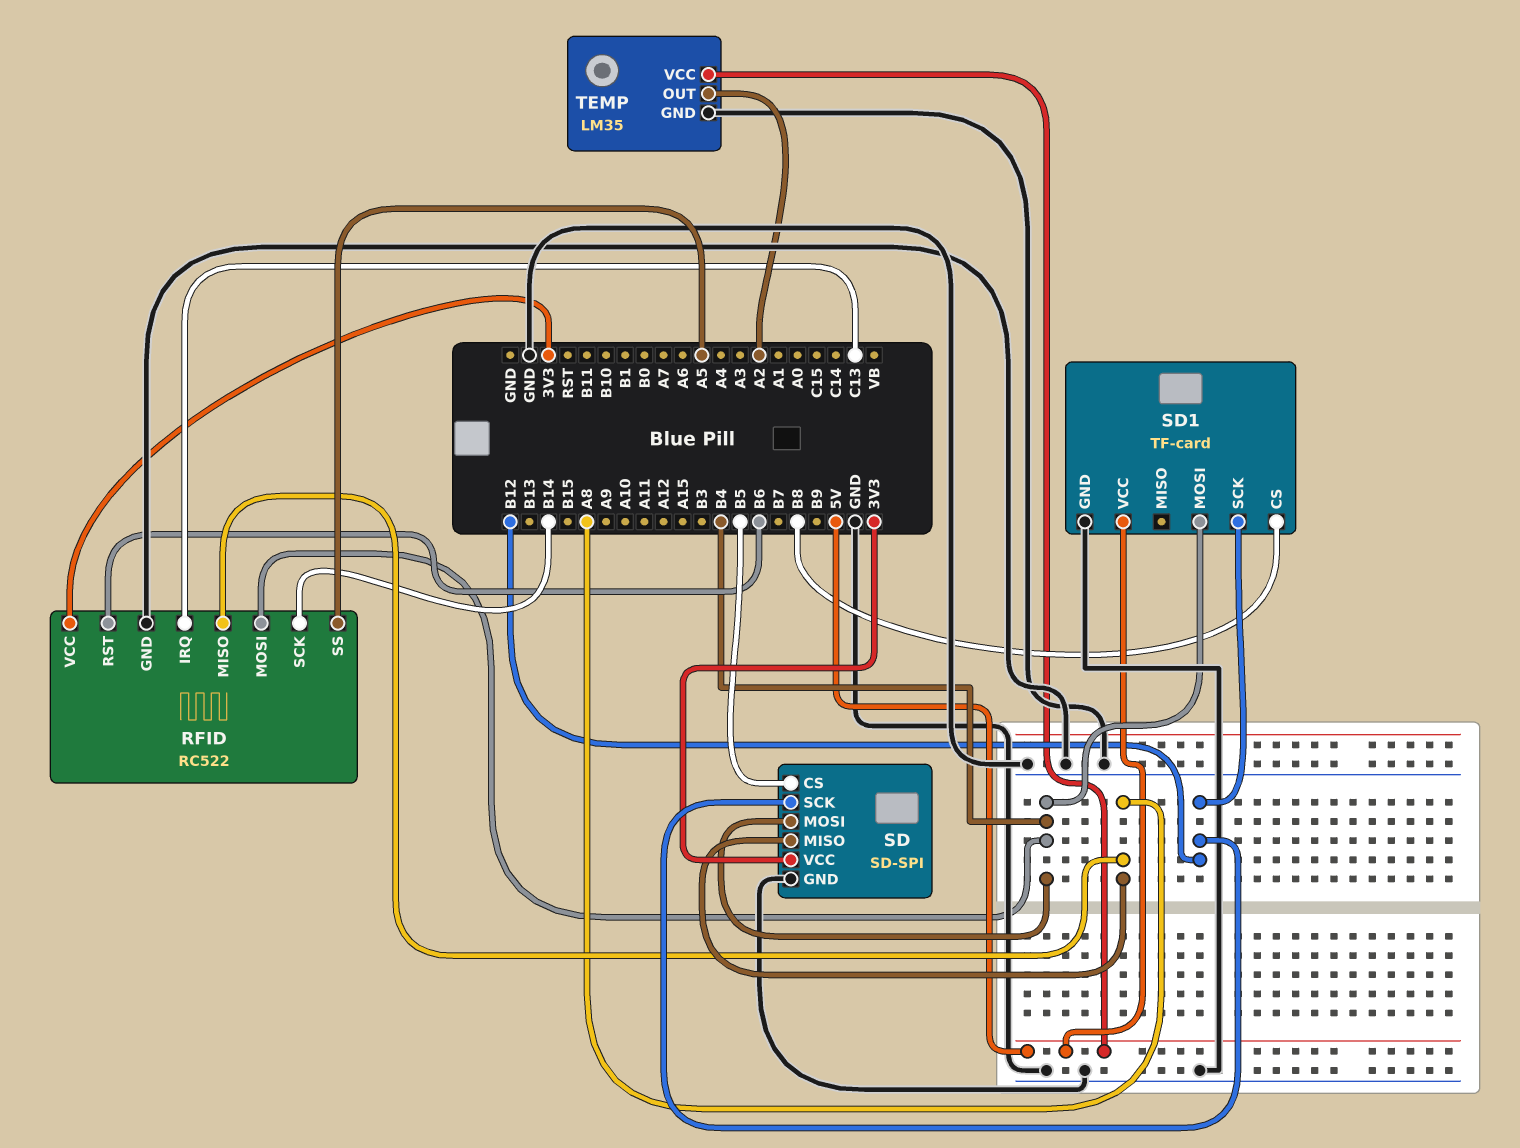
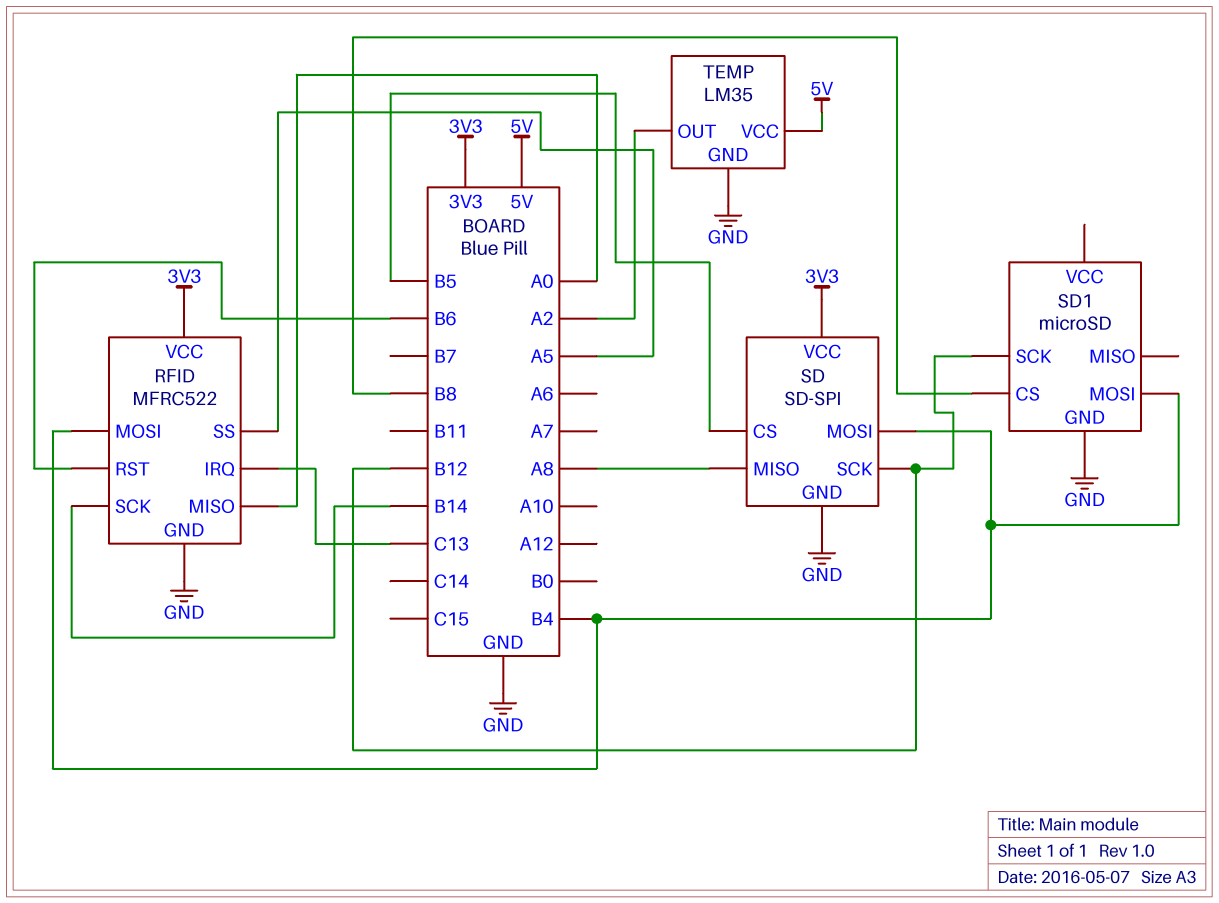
RFID: RC522 -> MFRC522
RFID pin MISO: A8 -> A0
SD1: TF-card -> microSD
SD1 pin VCC: 5V -> none

